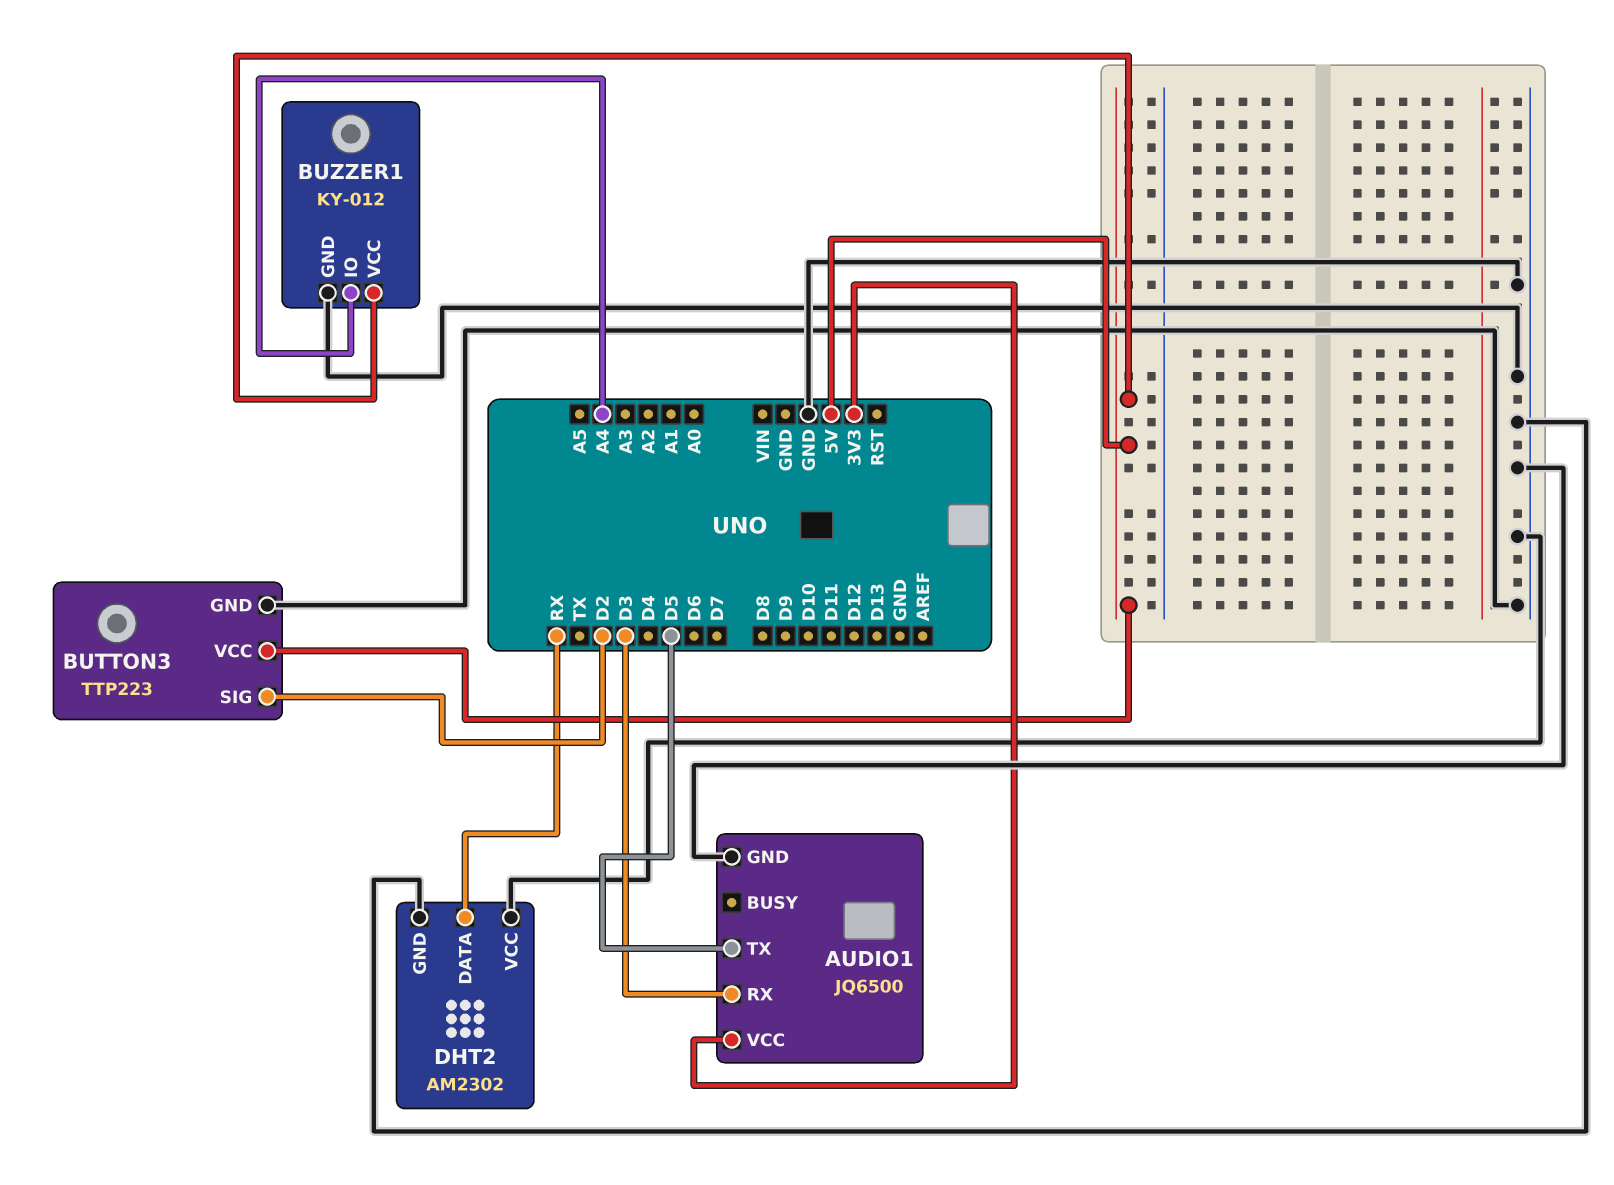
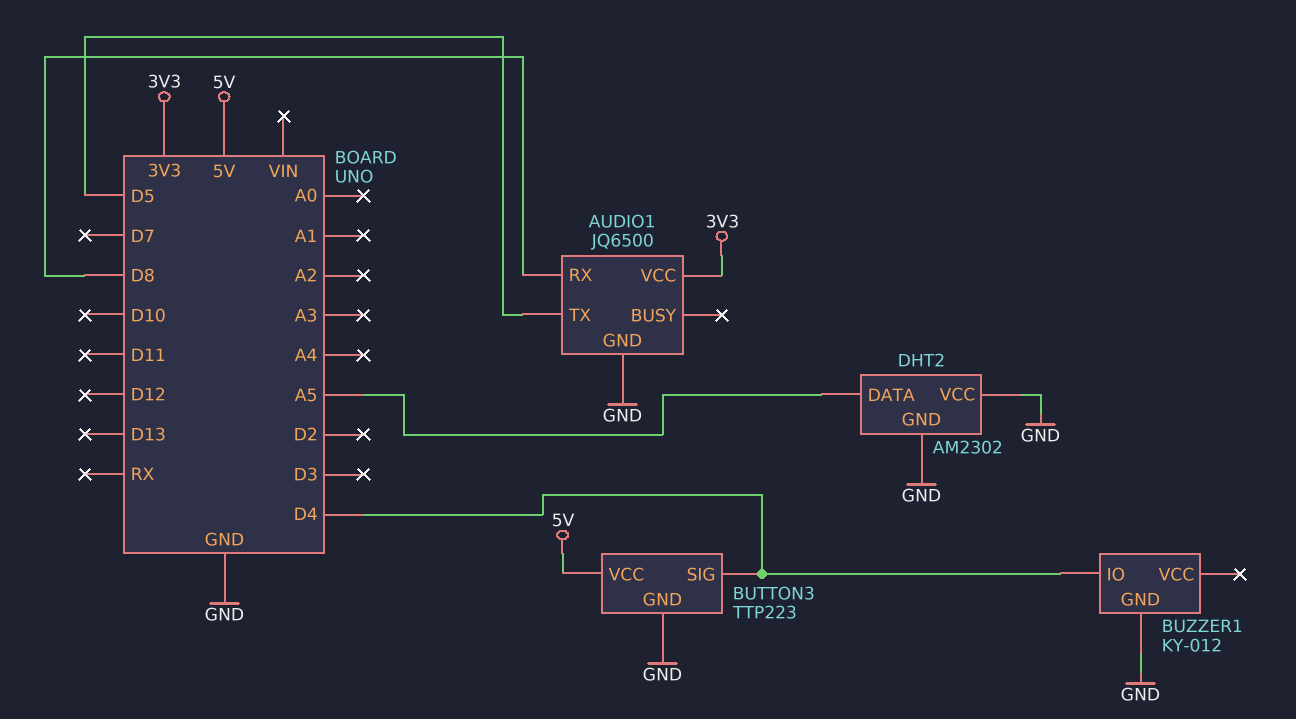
AUDIO1 pin RX: D3 -> D8
BUTTON3 pin SIG: D2 -> D4
BUZZER1 pin IO: A4 -> D4
BUZZER1 pin VCC: 5V -> none
DHT2 pin DATA: RX -> A5

